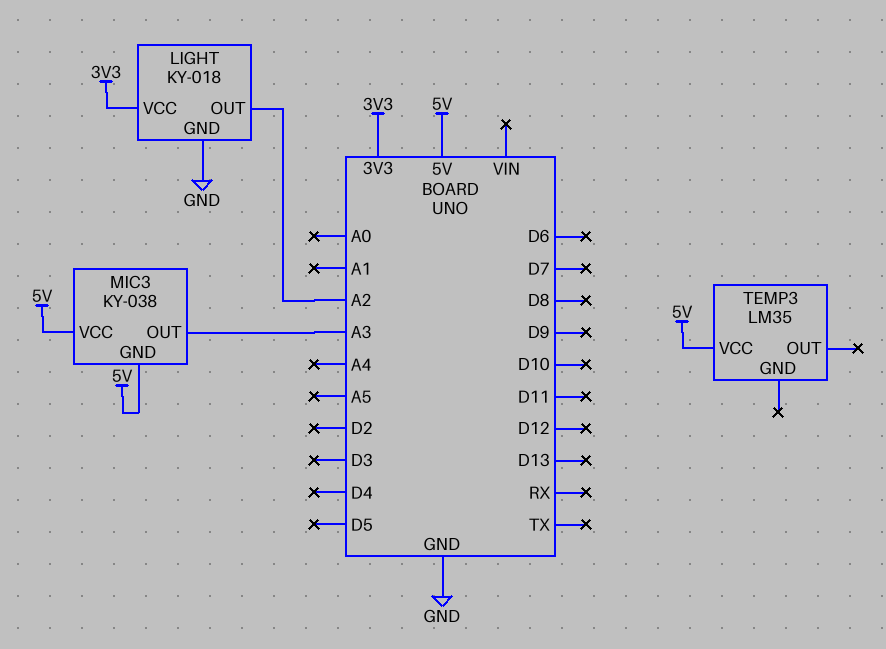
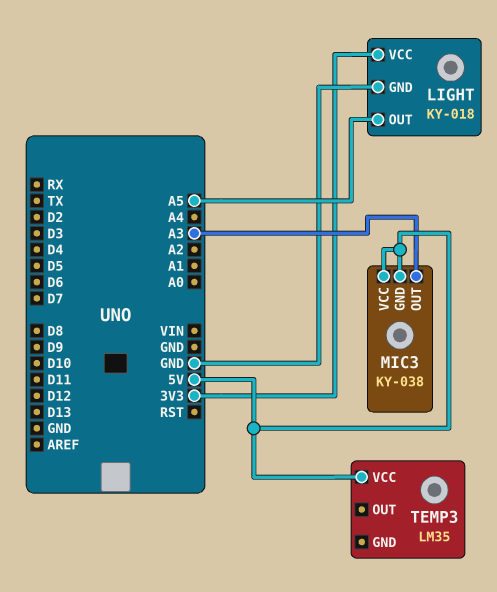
LIGHT pin OUT: A2 -> A5

